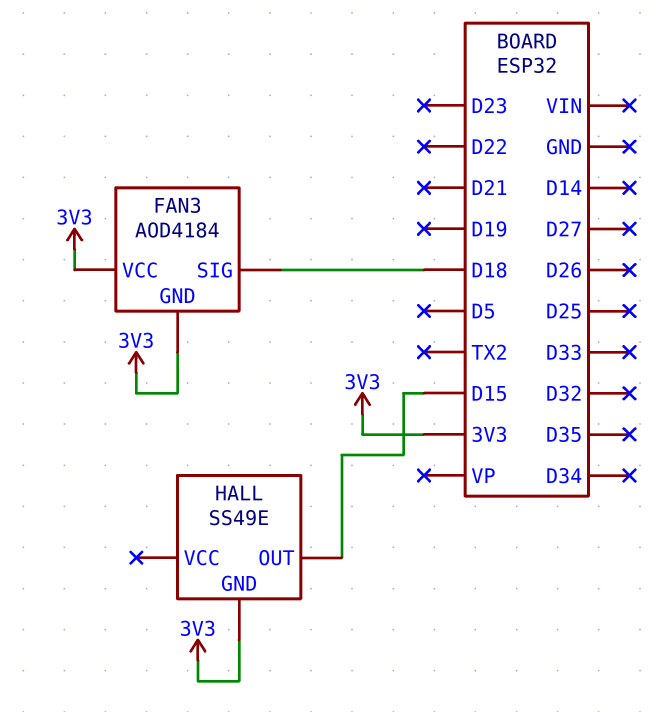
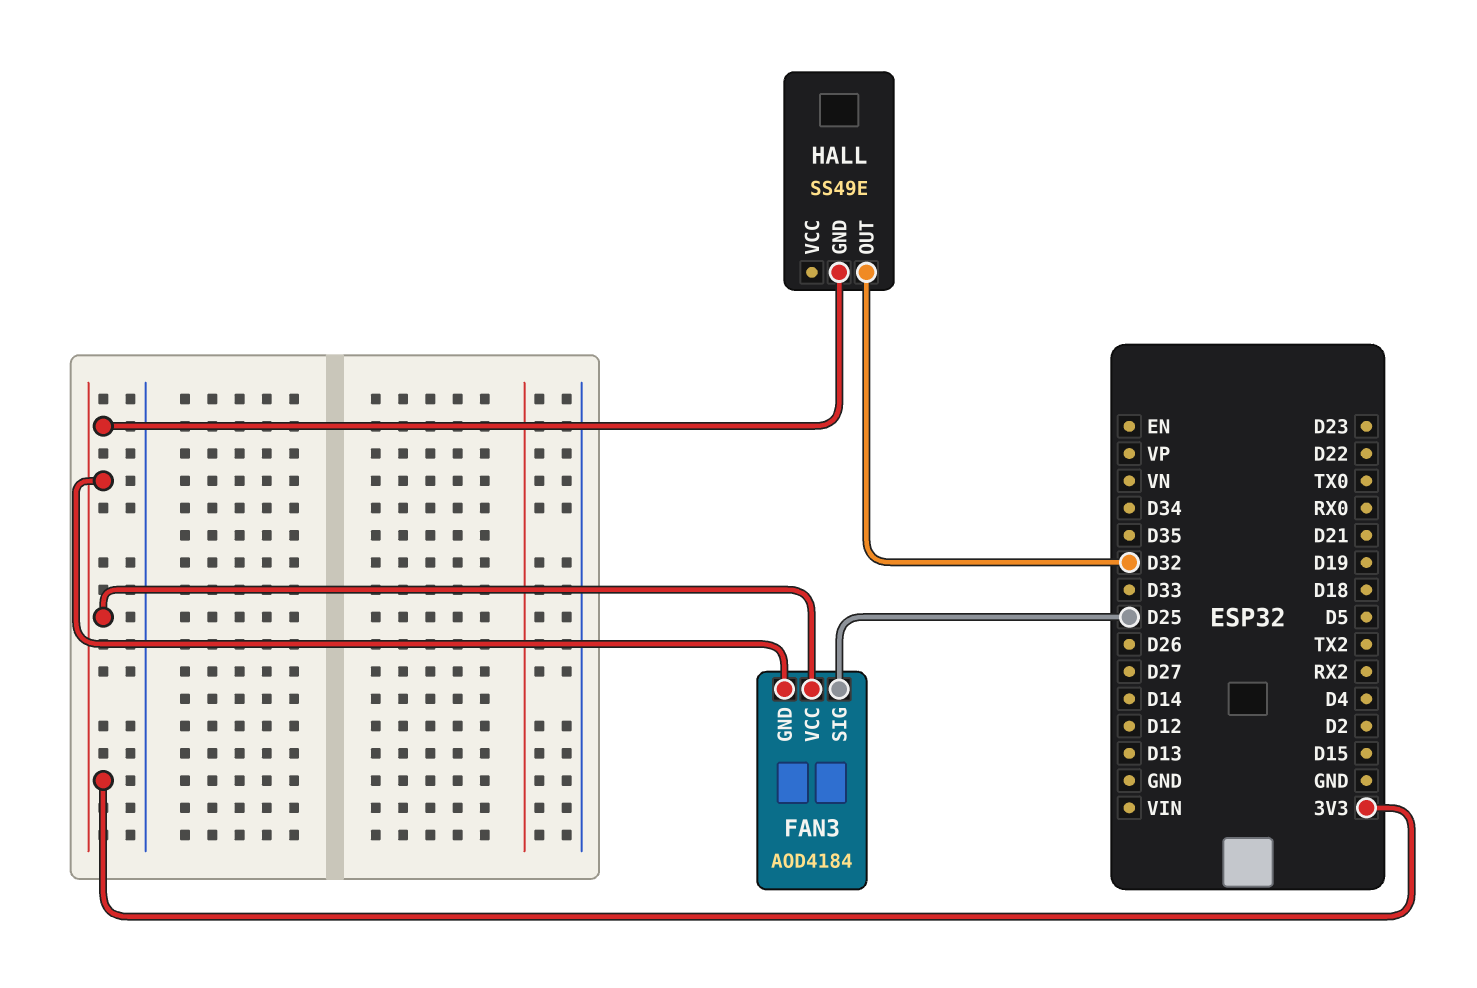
FAN3 pin SIG: D18 -> D25
HALL pin OUT: D15 -> D32

